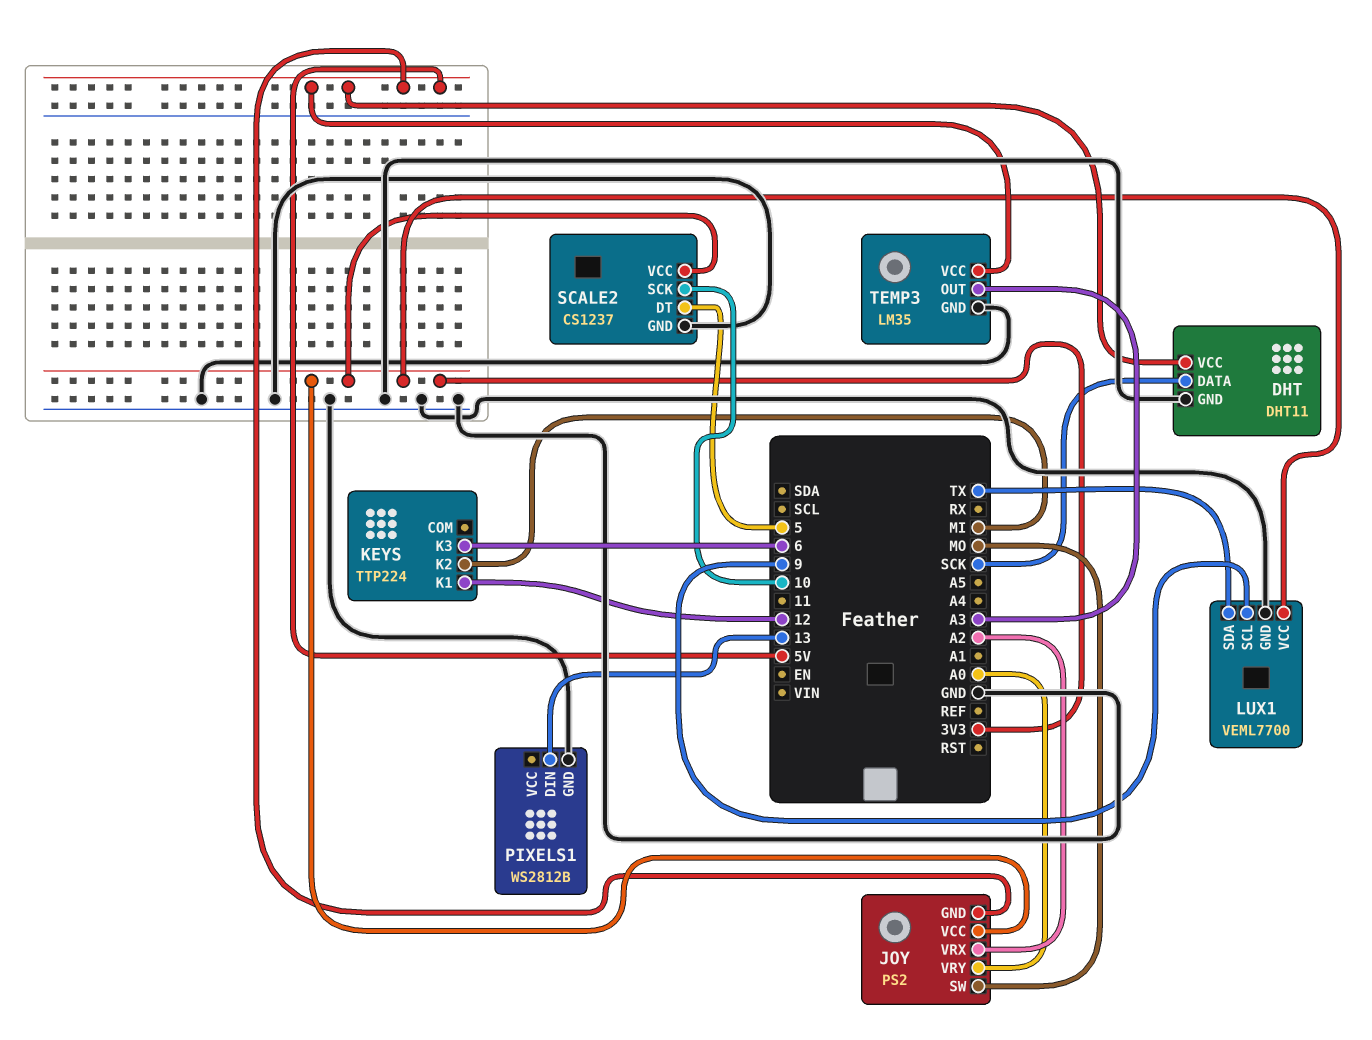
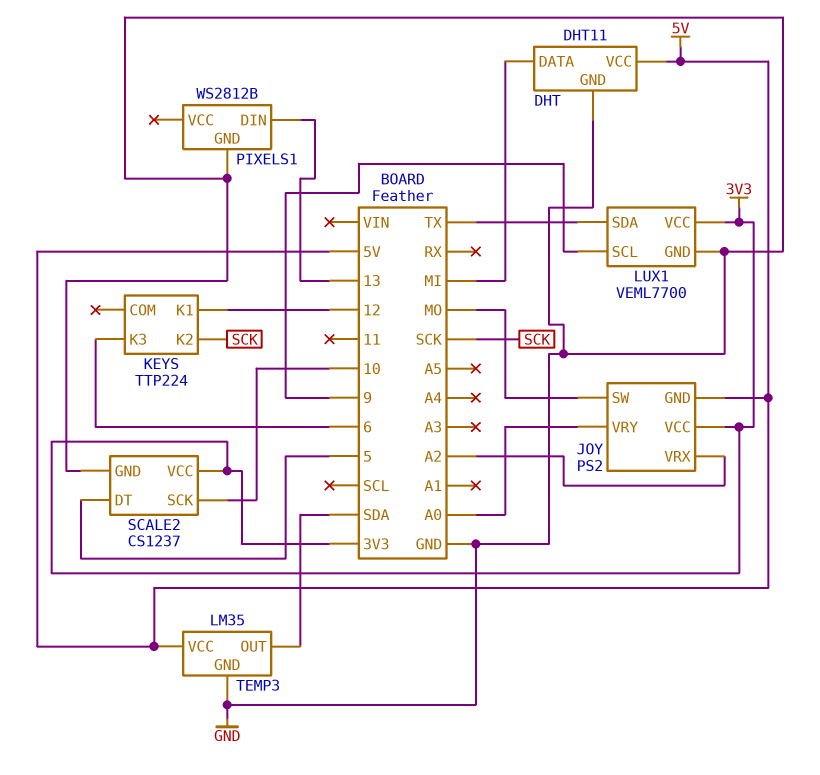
DHT pin DATA: SCK -> MI
KEYS pin K2: MI -> SCK
TEMP3 pin OUT: A3 -> SDA

